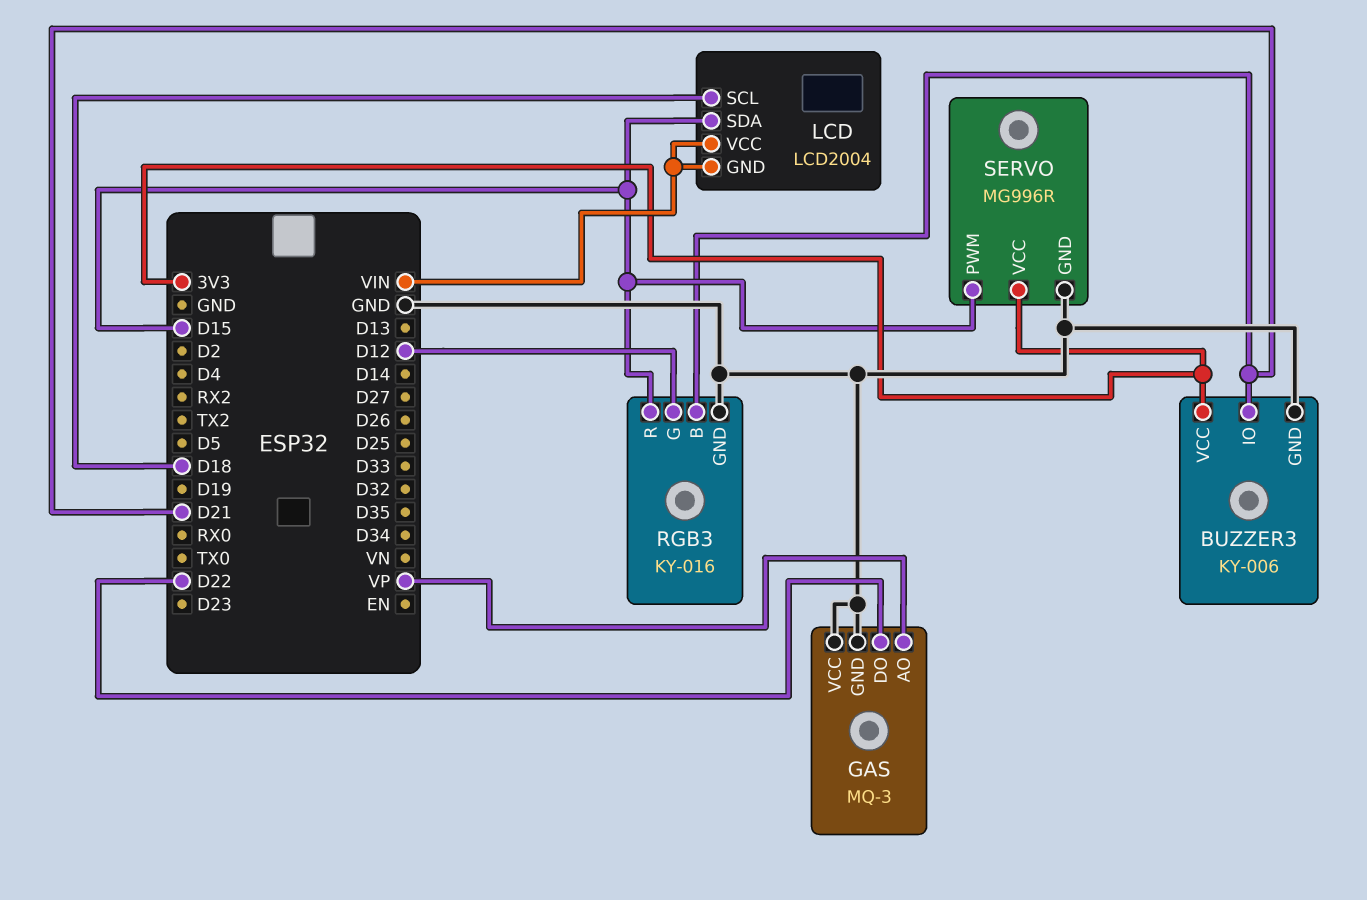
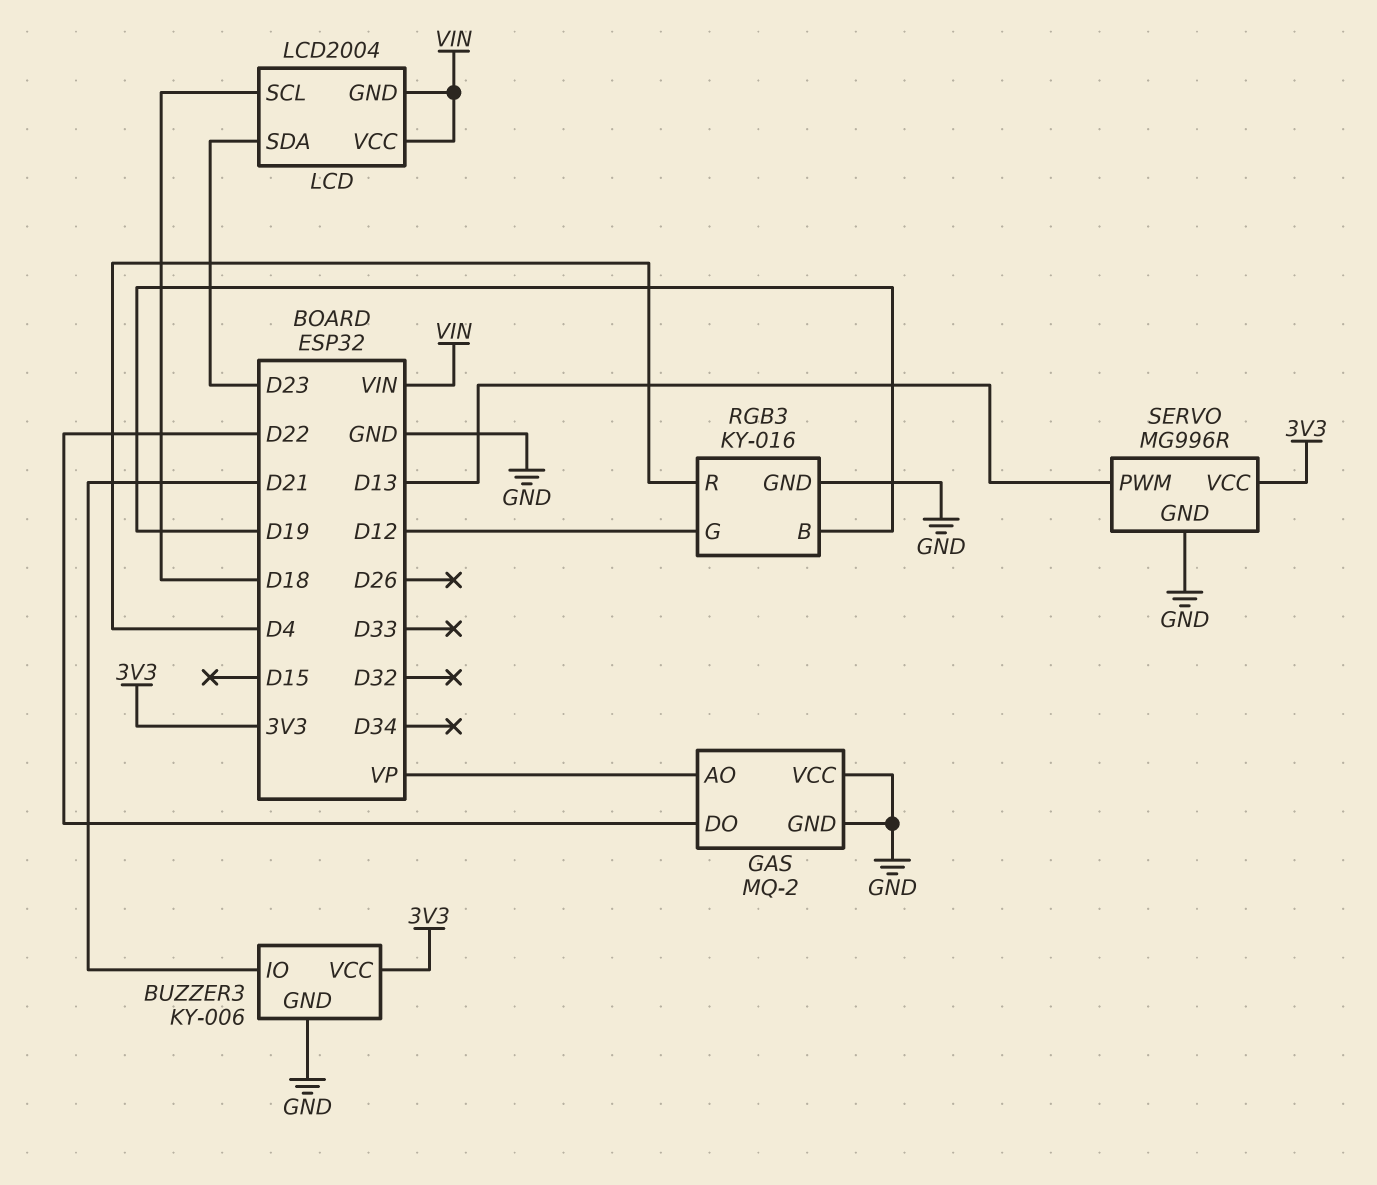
GAS: MQ-3 -> MQ-2
LCD pin SDA: D15 -> D23
RGB3 pin B: D21 -> D19
RGB3 pin R: D15 -> D4
SERVO pin PWM: D15 -> D13

